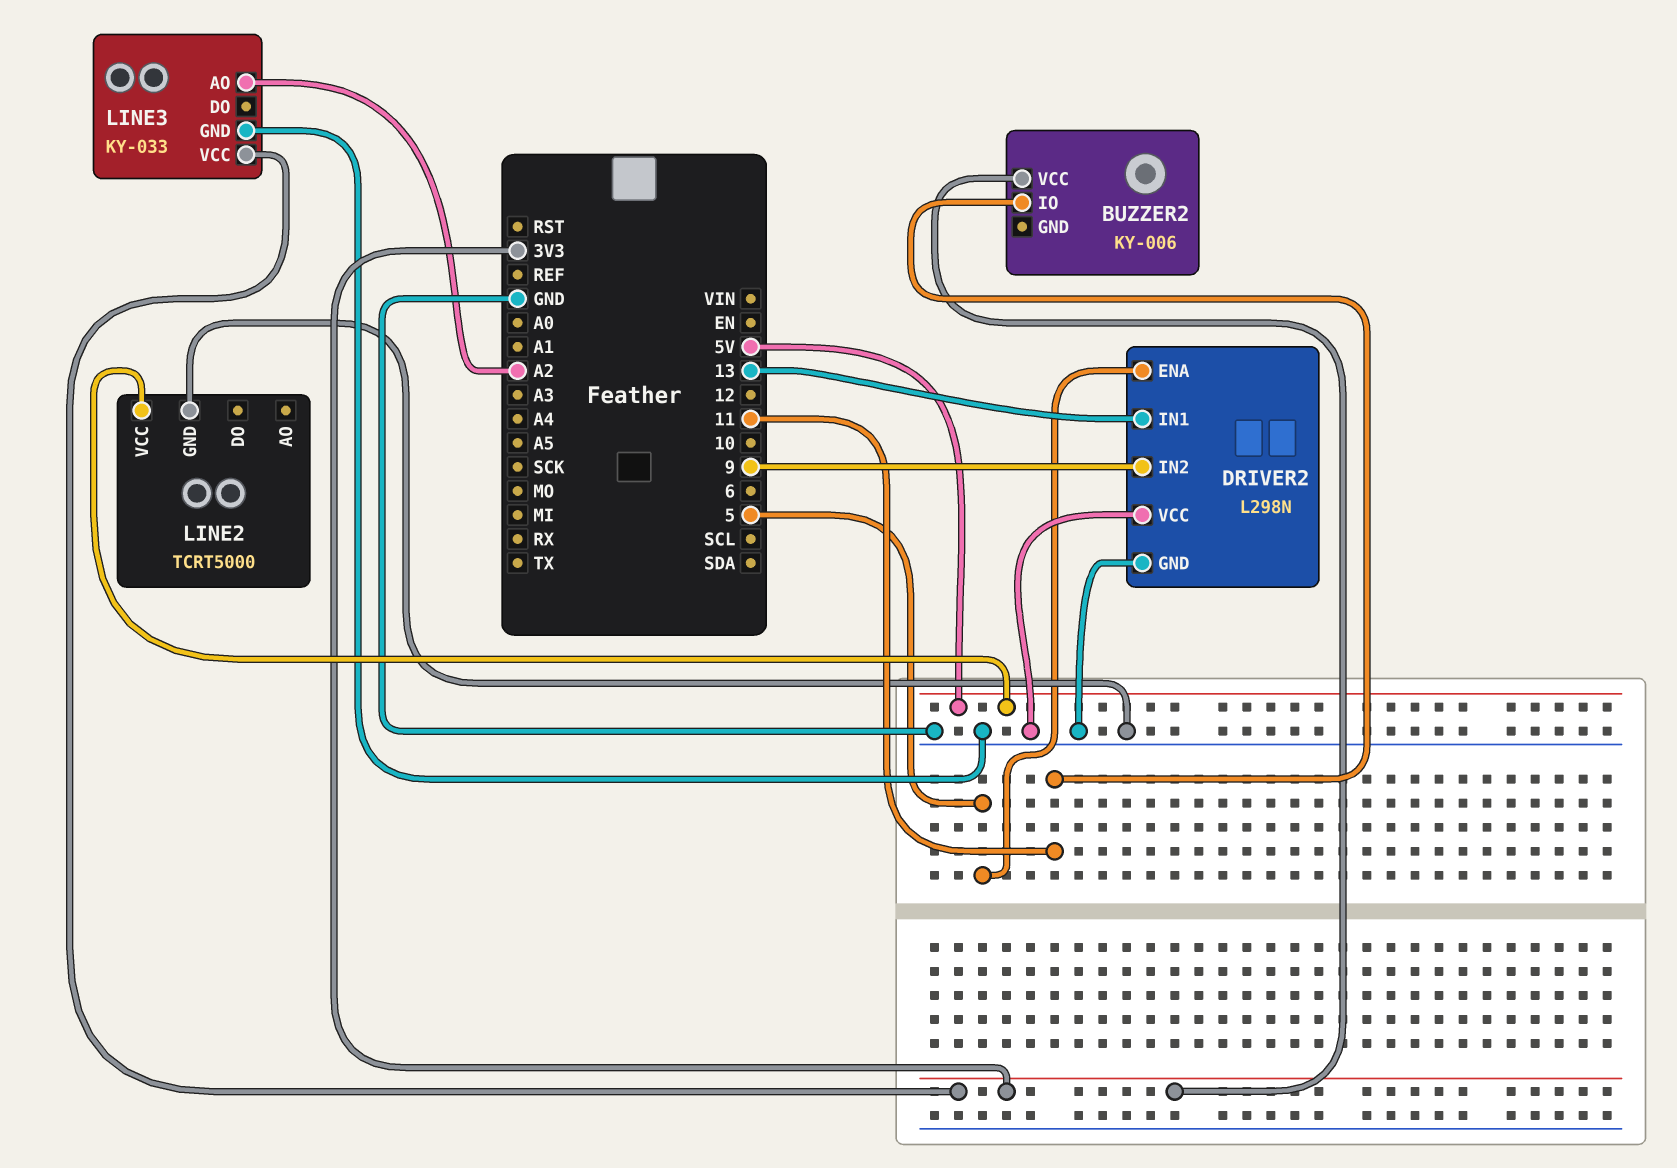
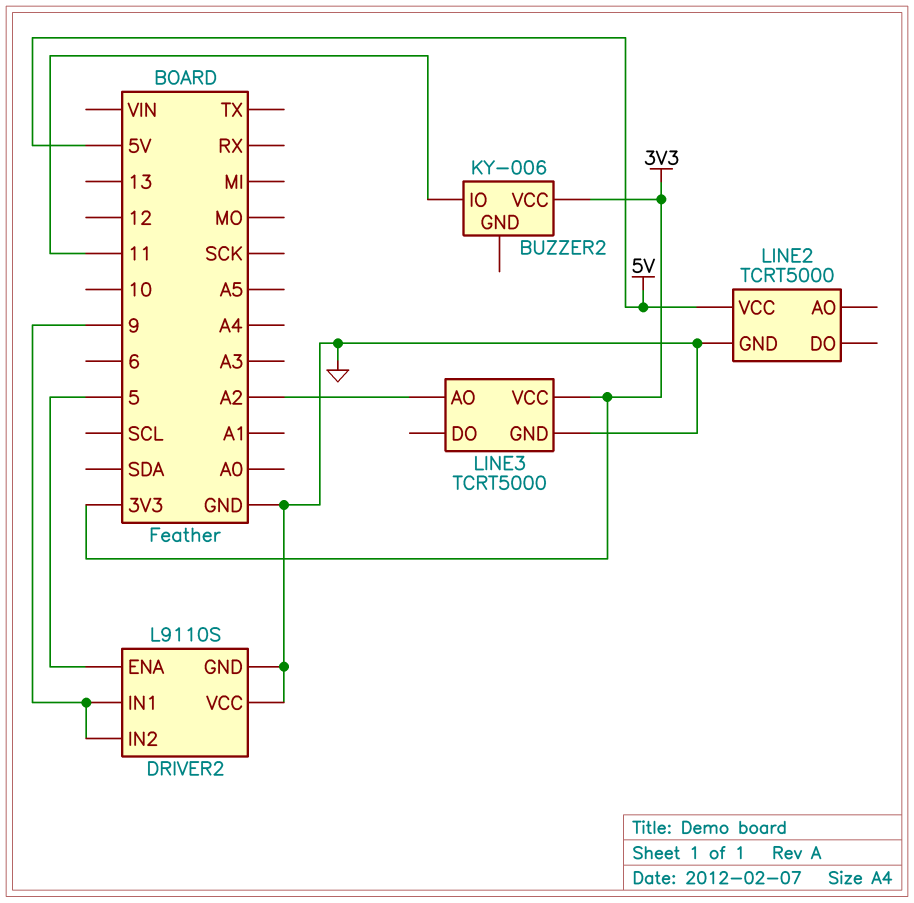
DRIVER2: L298N -> L9110S
DRIVER2 pin IN1: 13 -> 9
LINE3: KY-033 -> TCRT5000

